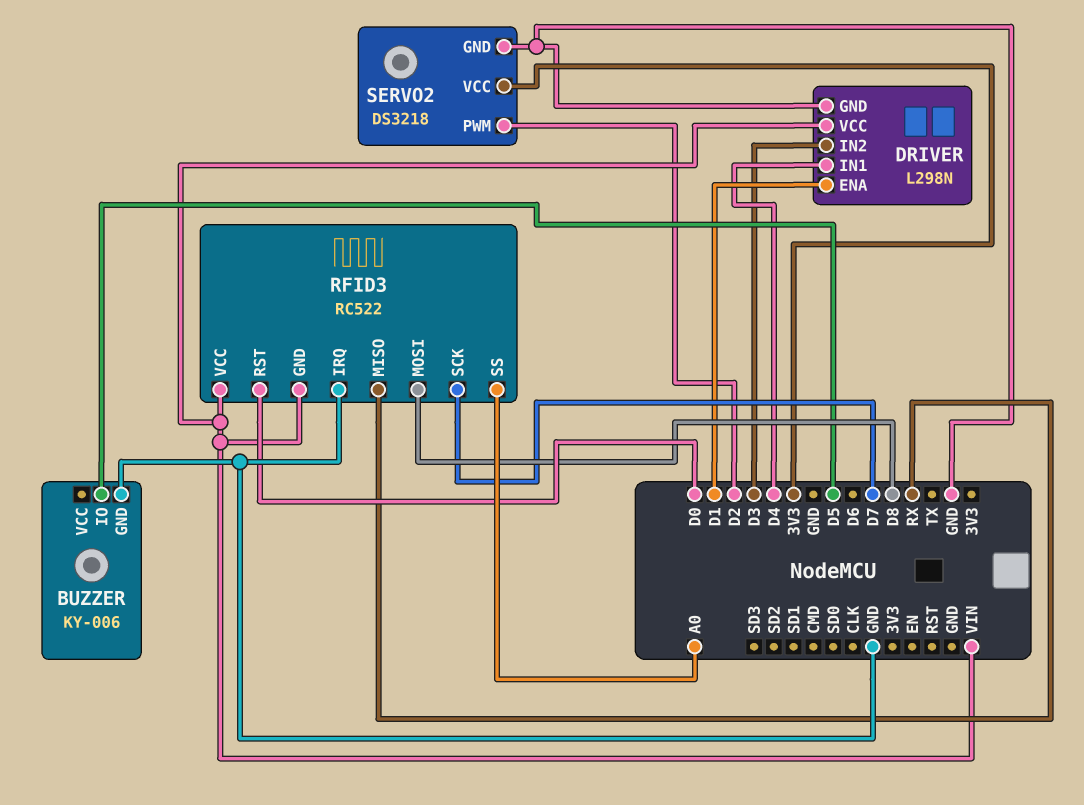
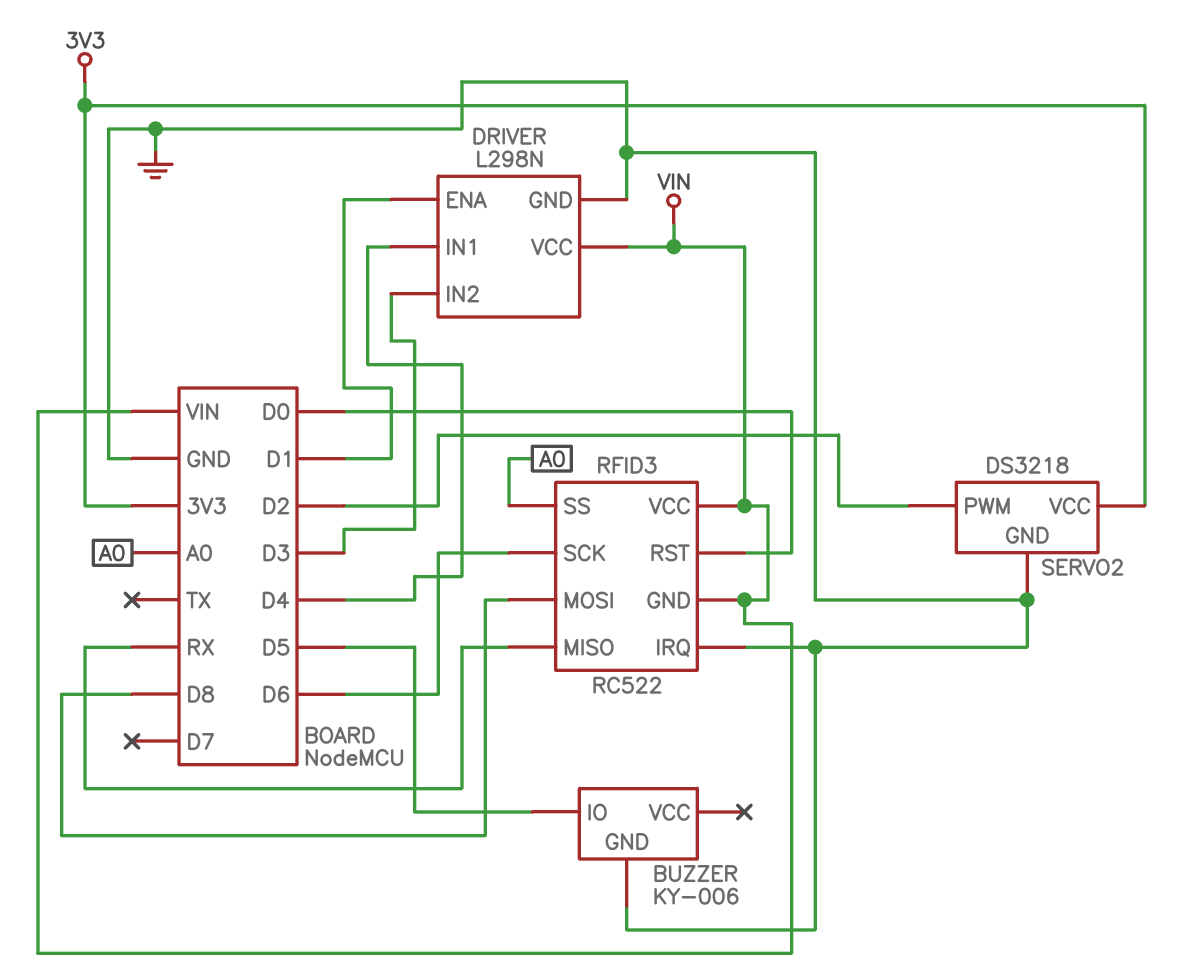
RFID3 pin SCK: D7 -> D6

